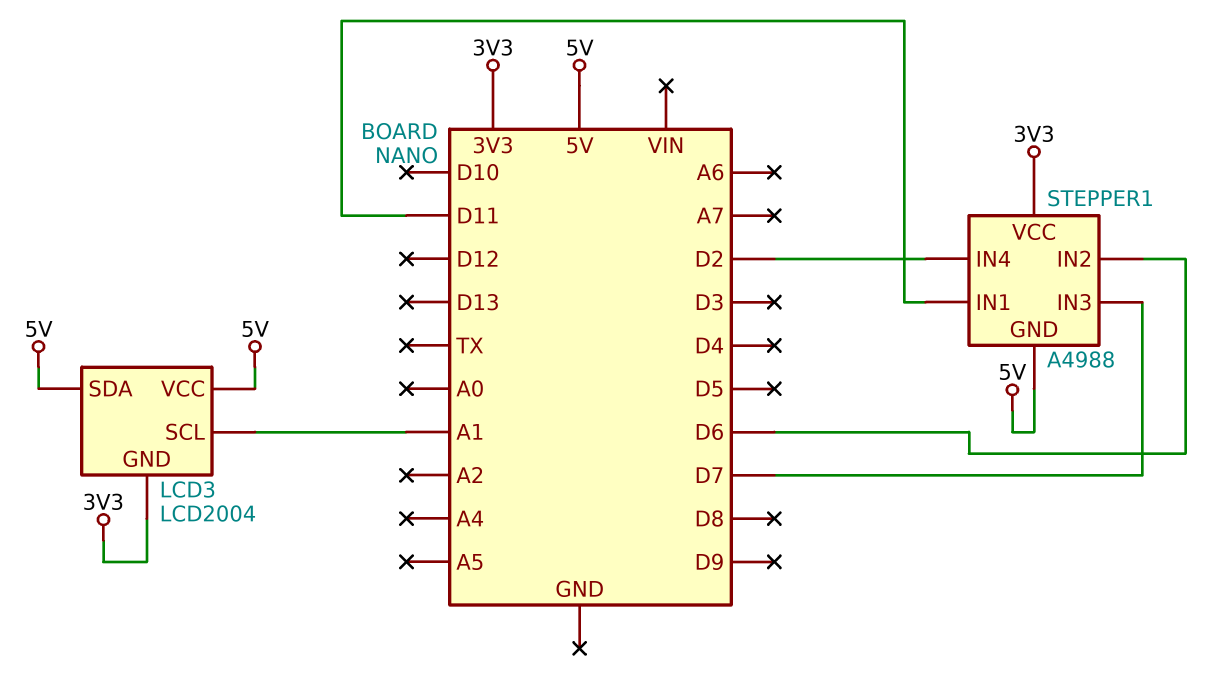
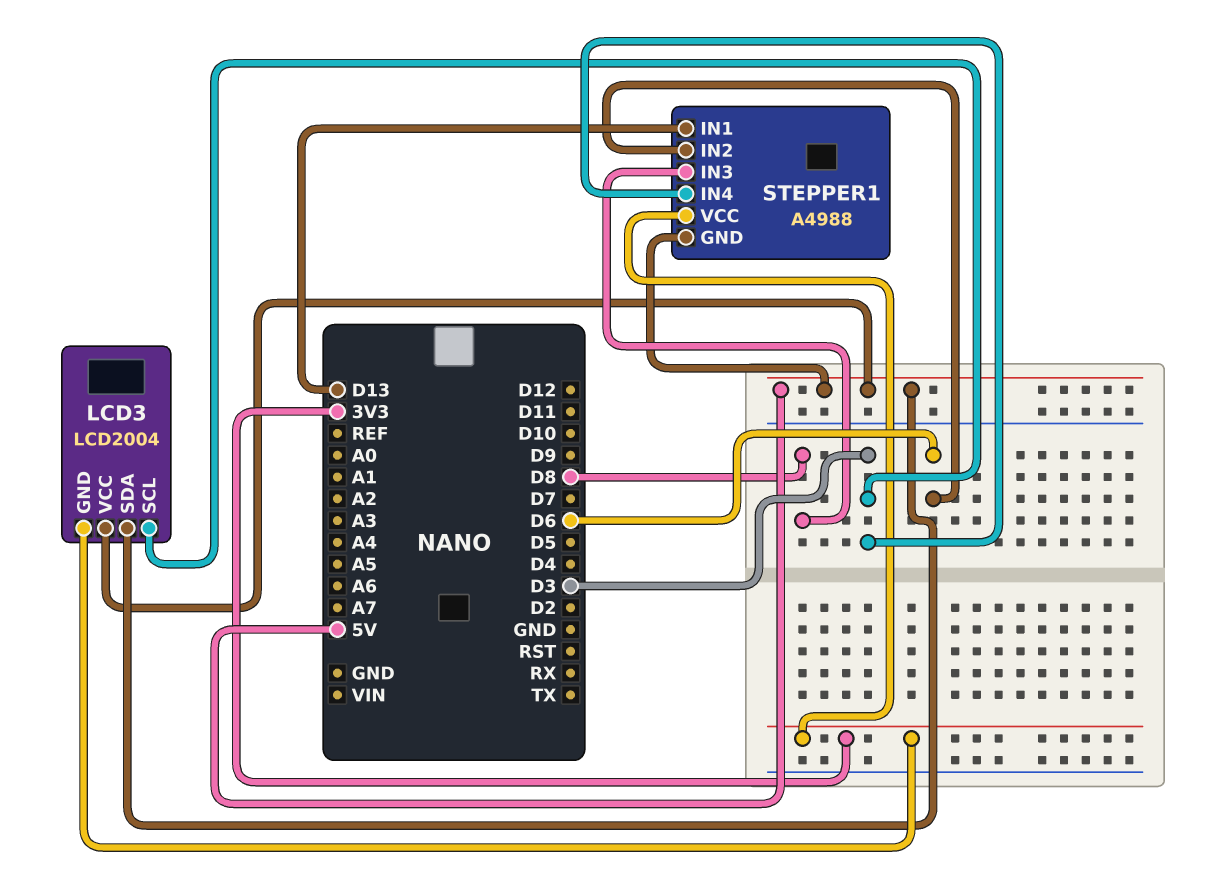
LCD3 pin SCL: A1 -> D3
STEPPER1 pin IN1: D11 -> D13
STEPPER1 pin IN3: D7 -> D8
STEPPER1 pin IN4: D2 -> D3

